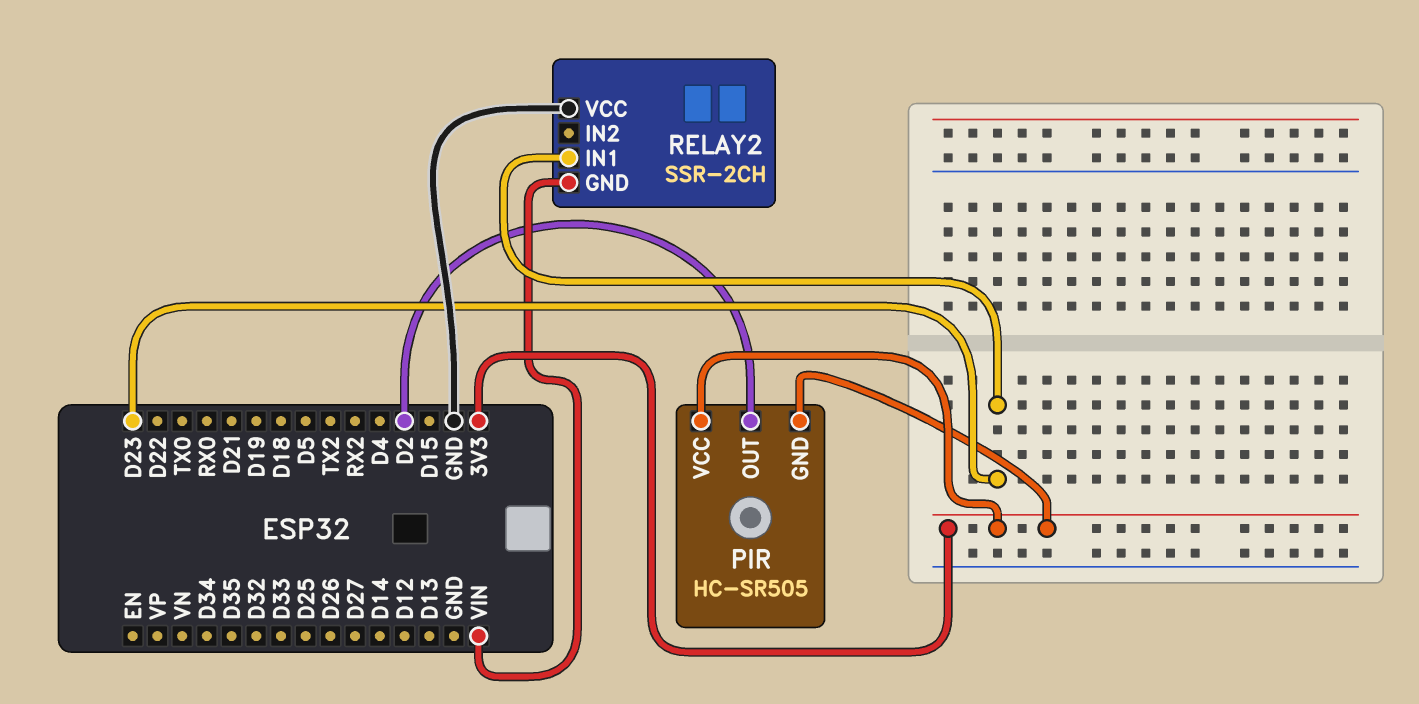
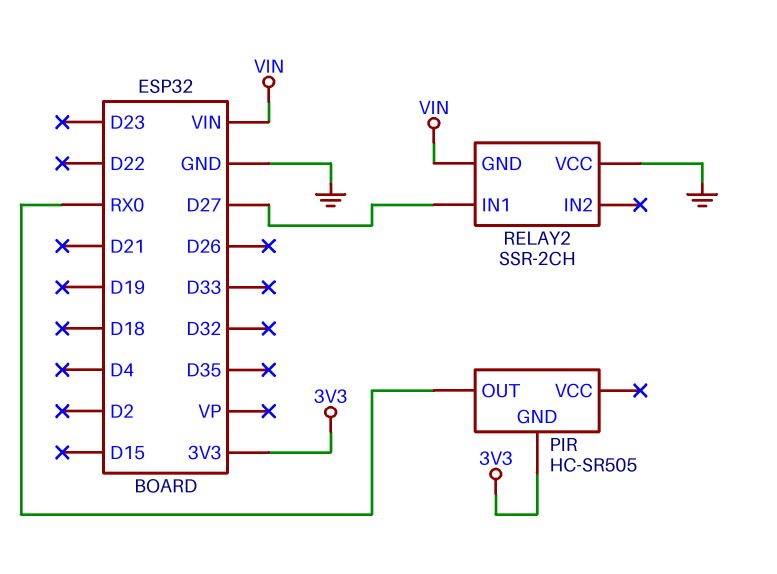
PIR pin OUT: D2 -> RX0
PIR pin VCC: 3V3 -> none
RELAY2 pin IN1: D23 -> D27

